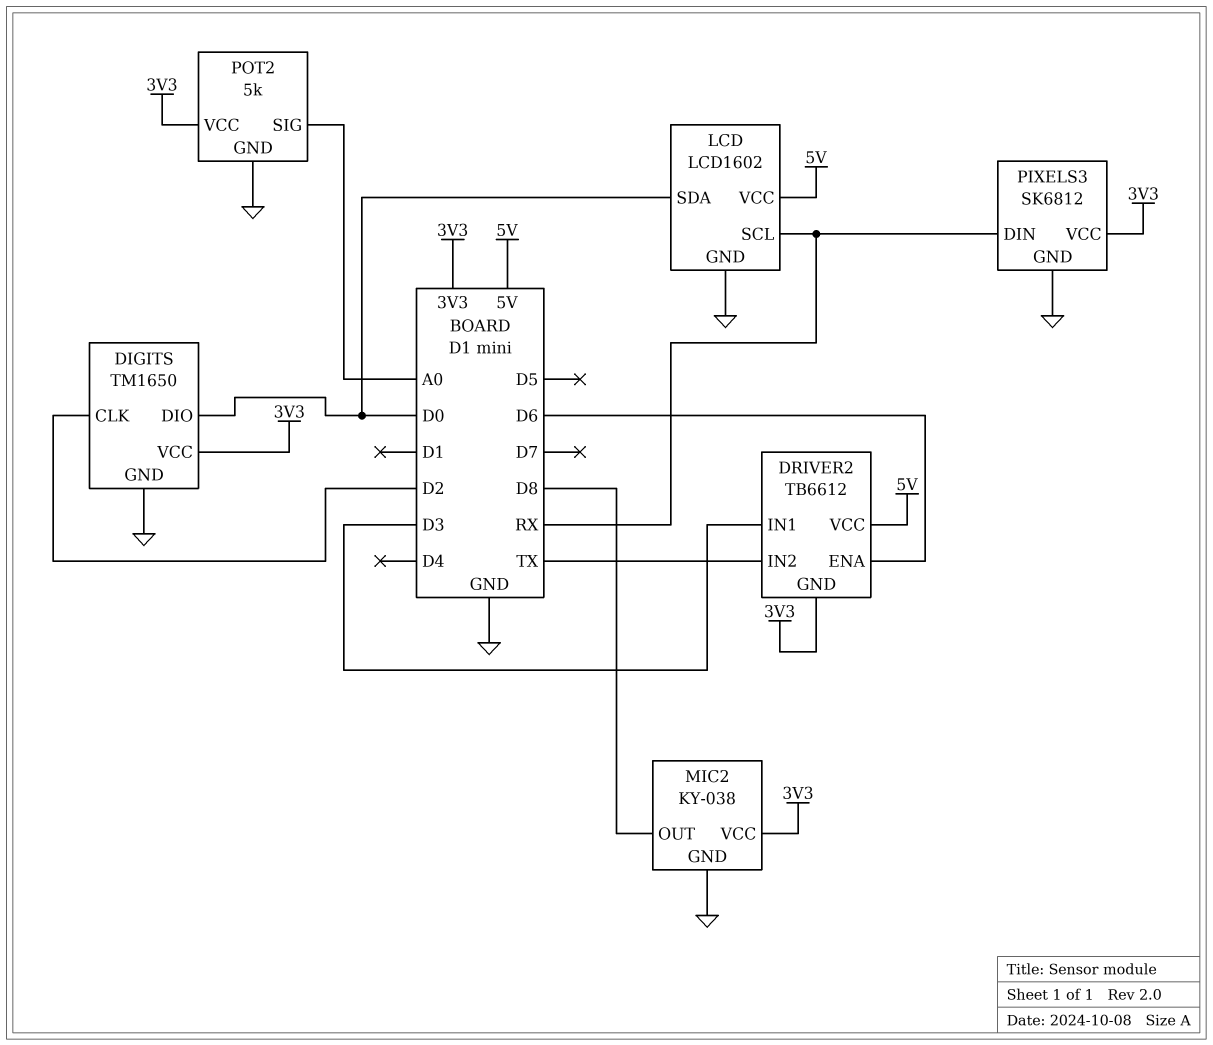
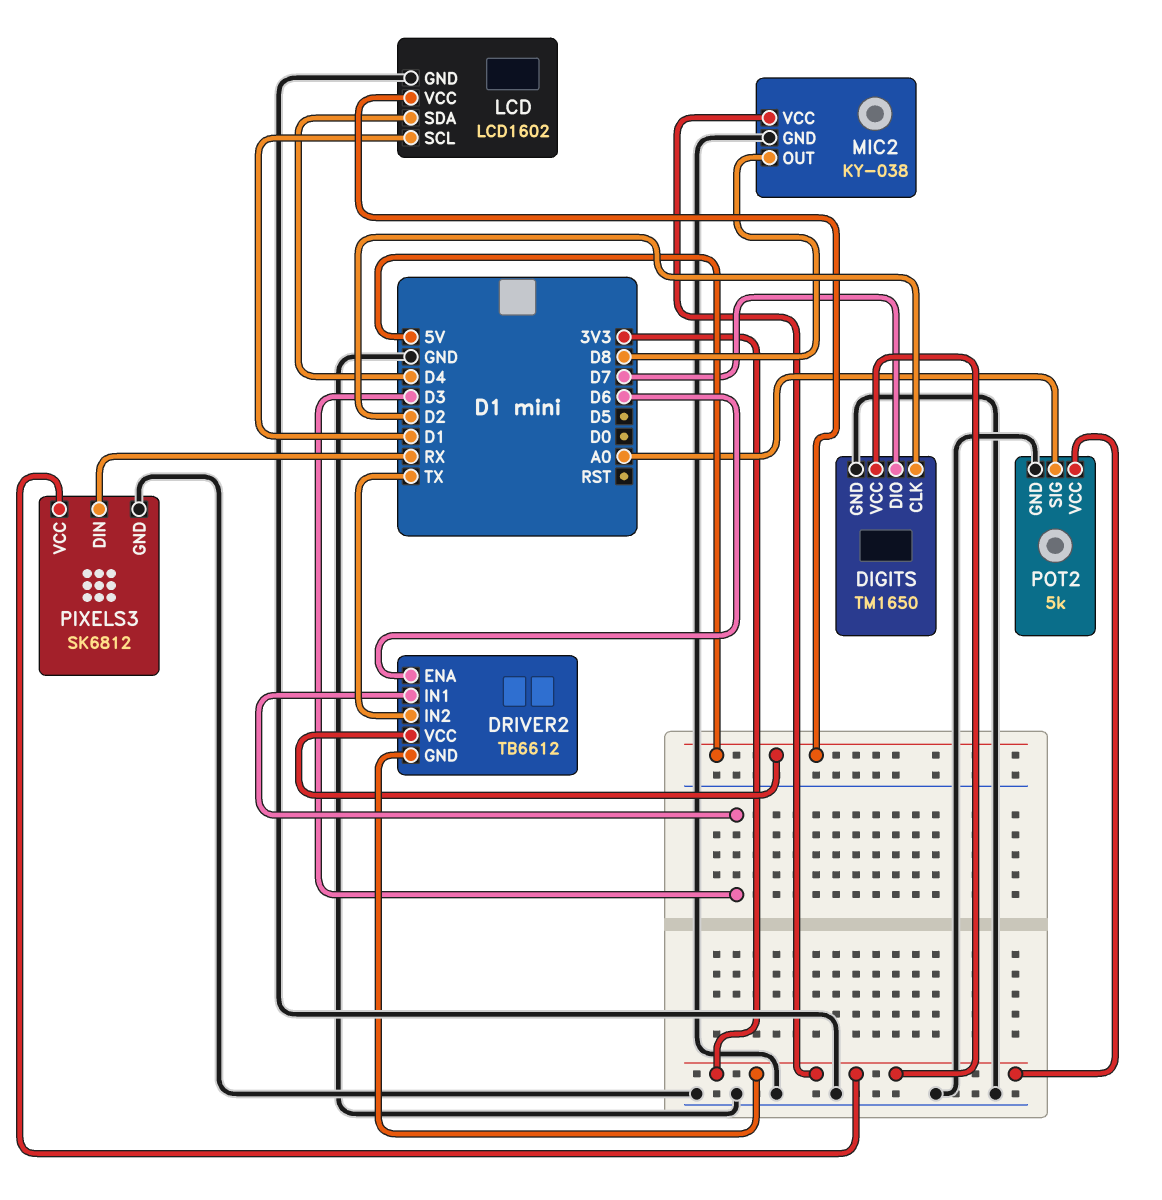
DIGITS pin DIO: D0 -> D7
LCD pin SCL: RX -> D1
LCD pin SDA: D0 -> D4

